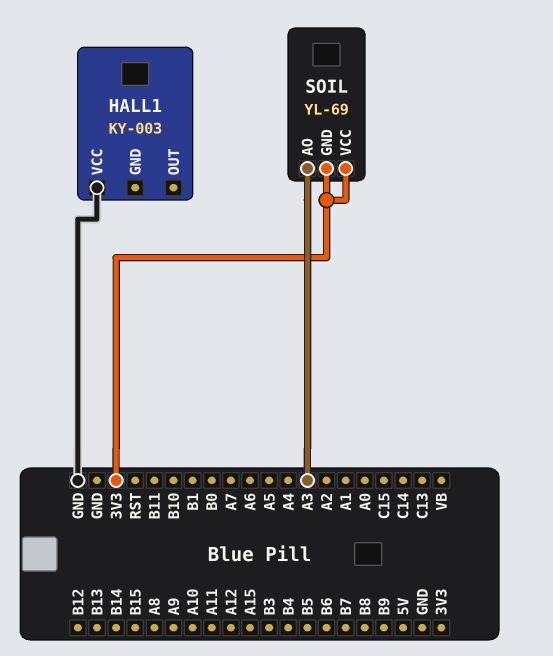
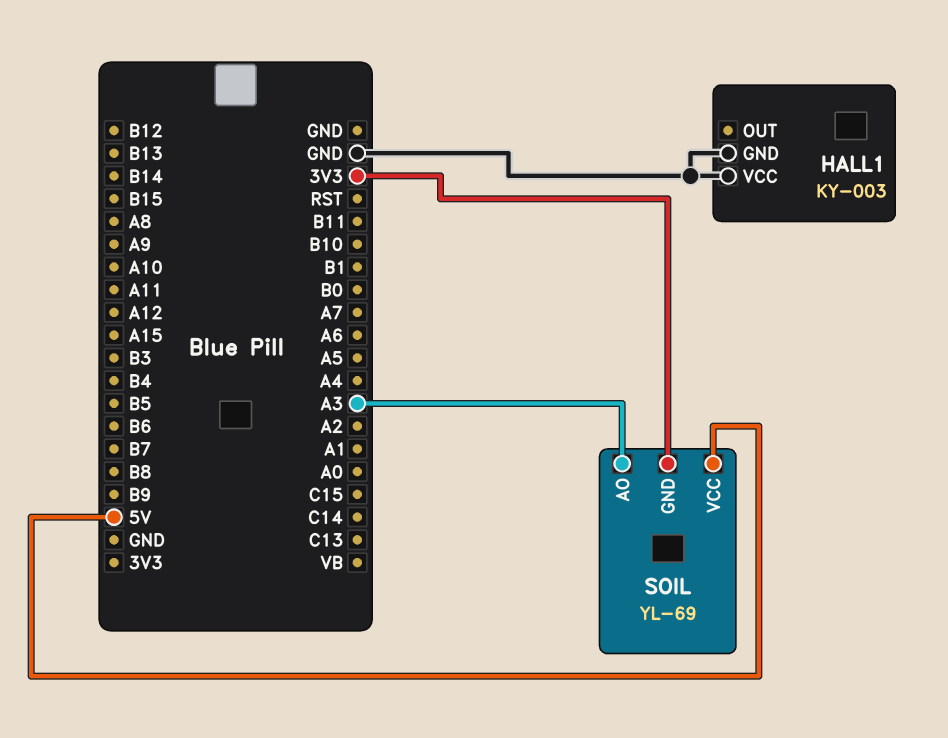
HALL1 pin GND: none -> GND
SOIL pin VCC: 3V3 -> 5V

